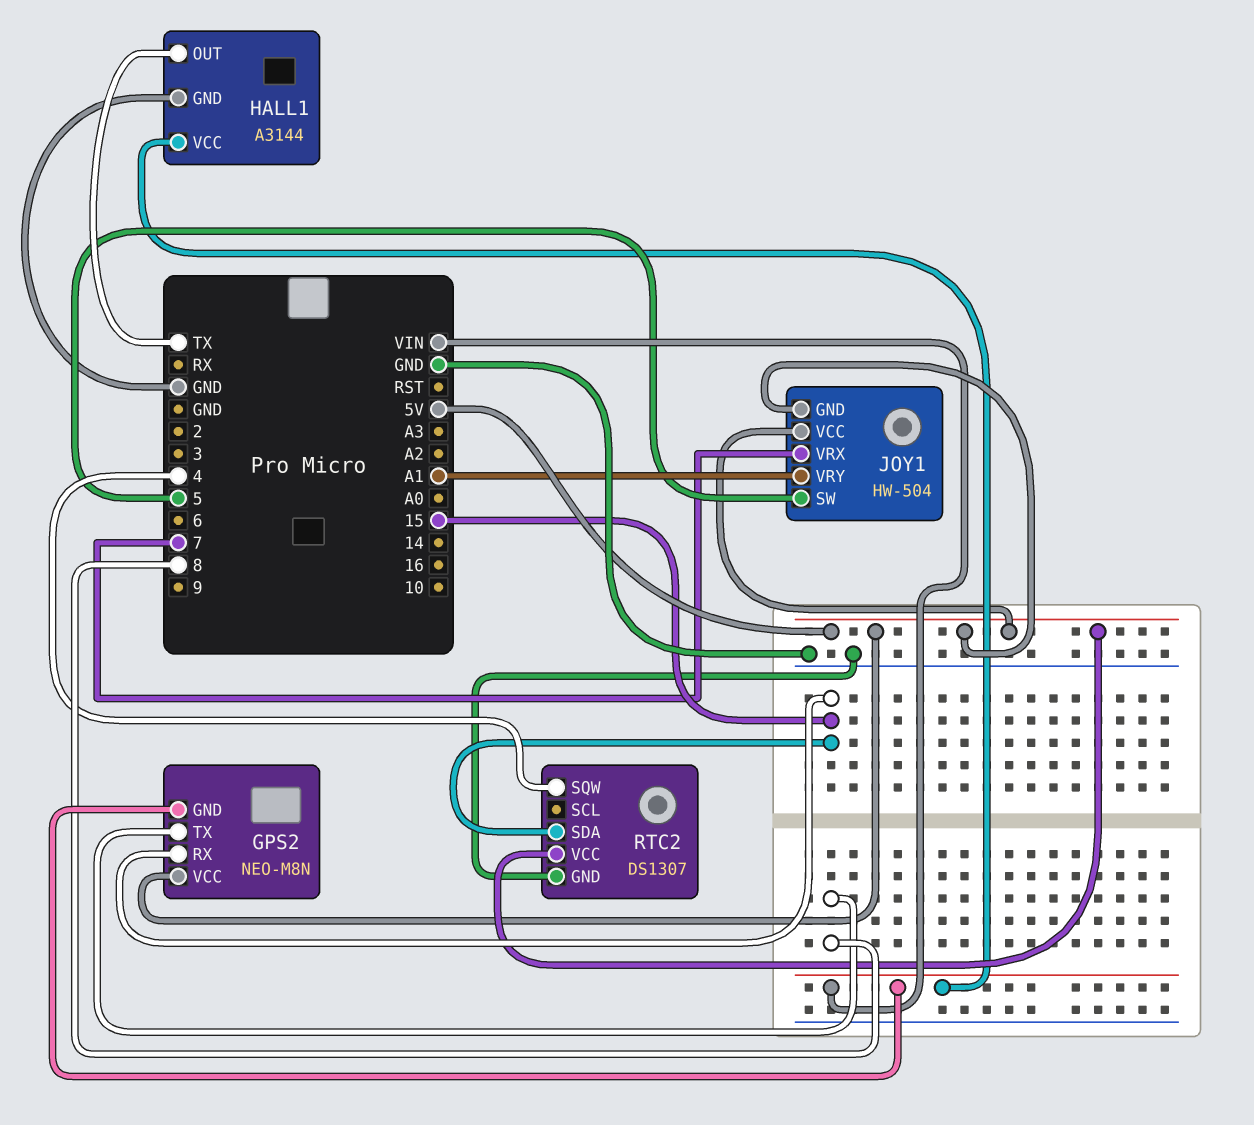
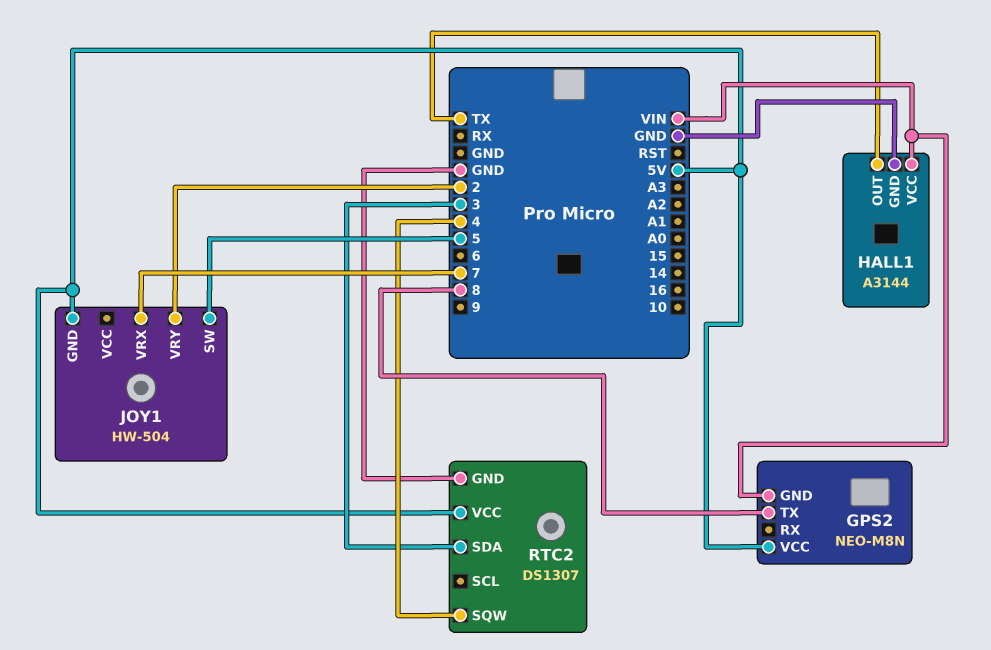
GPS2 pin RX: 15 -> none
JOY1 pin VCC: 5V -> none
JOY1 pin VRY: A1 -> 2
RTC2 pin SDA: 15 -> 3

